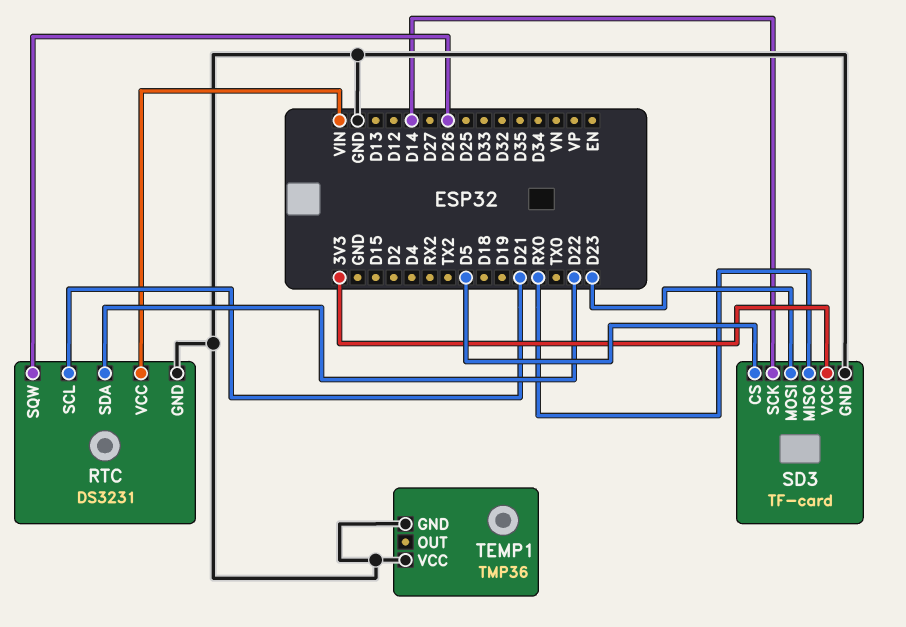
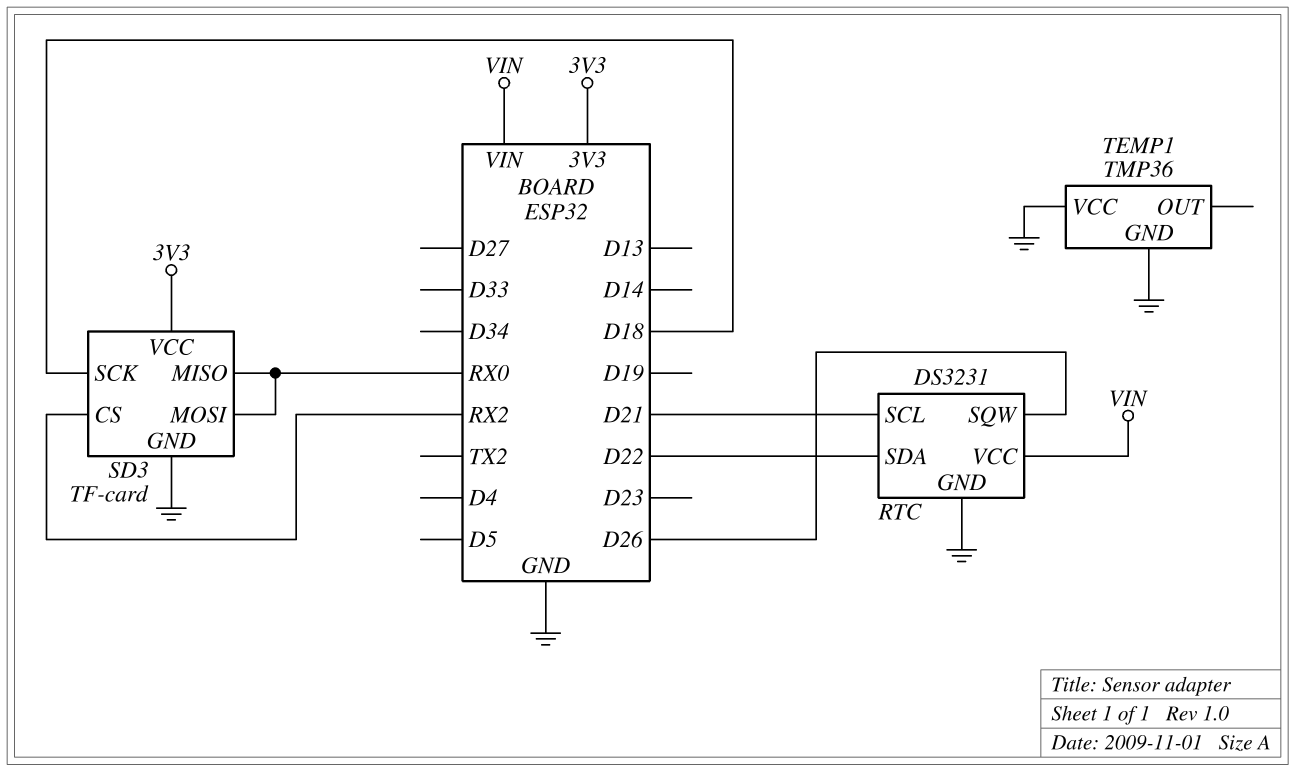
SD3 pin CS: D5 -> RX2
SD3 pin MOSI: D23 -> RX0
SD3 pin SCK: D14 -> D18

